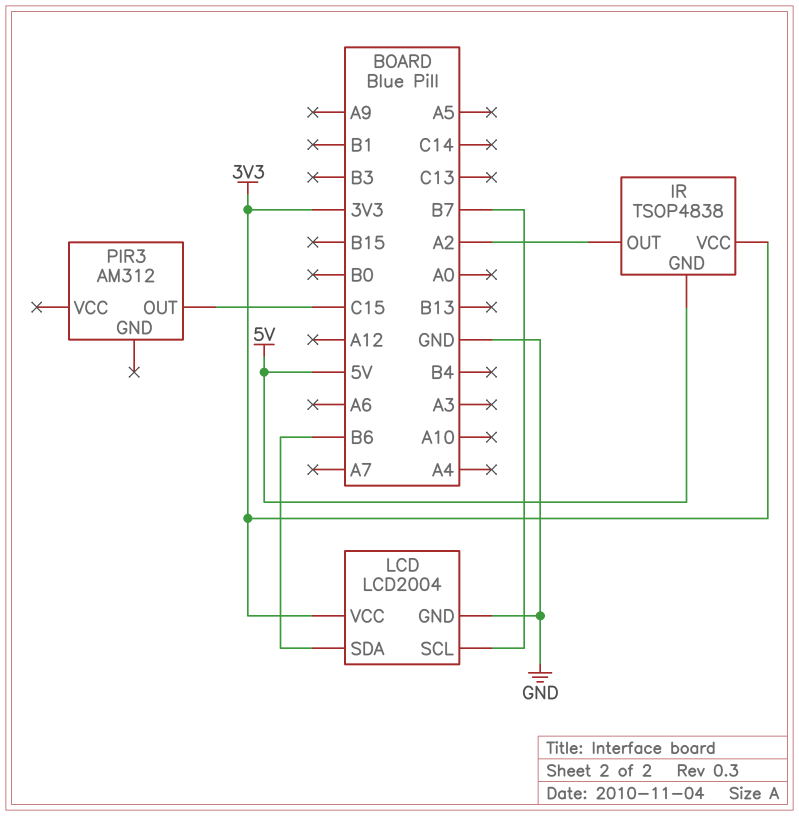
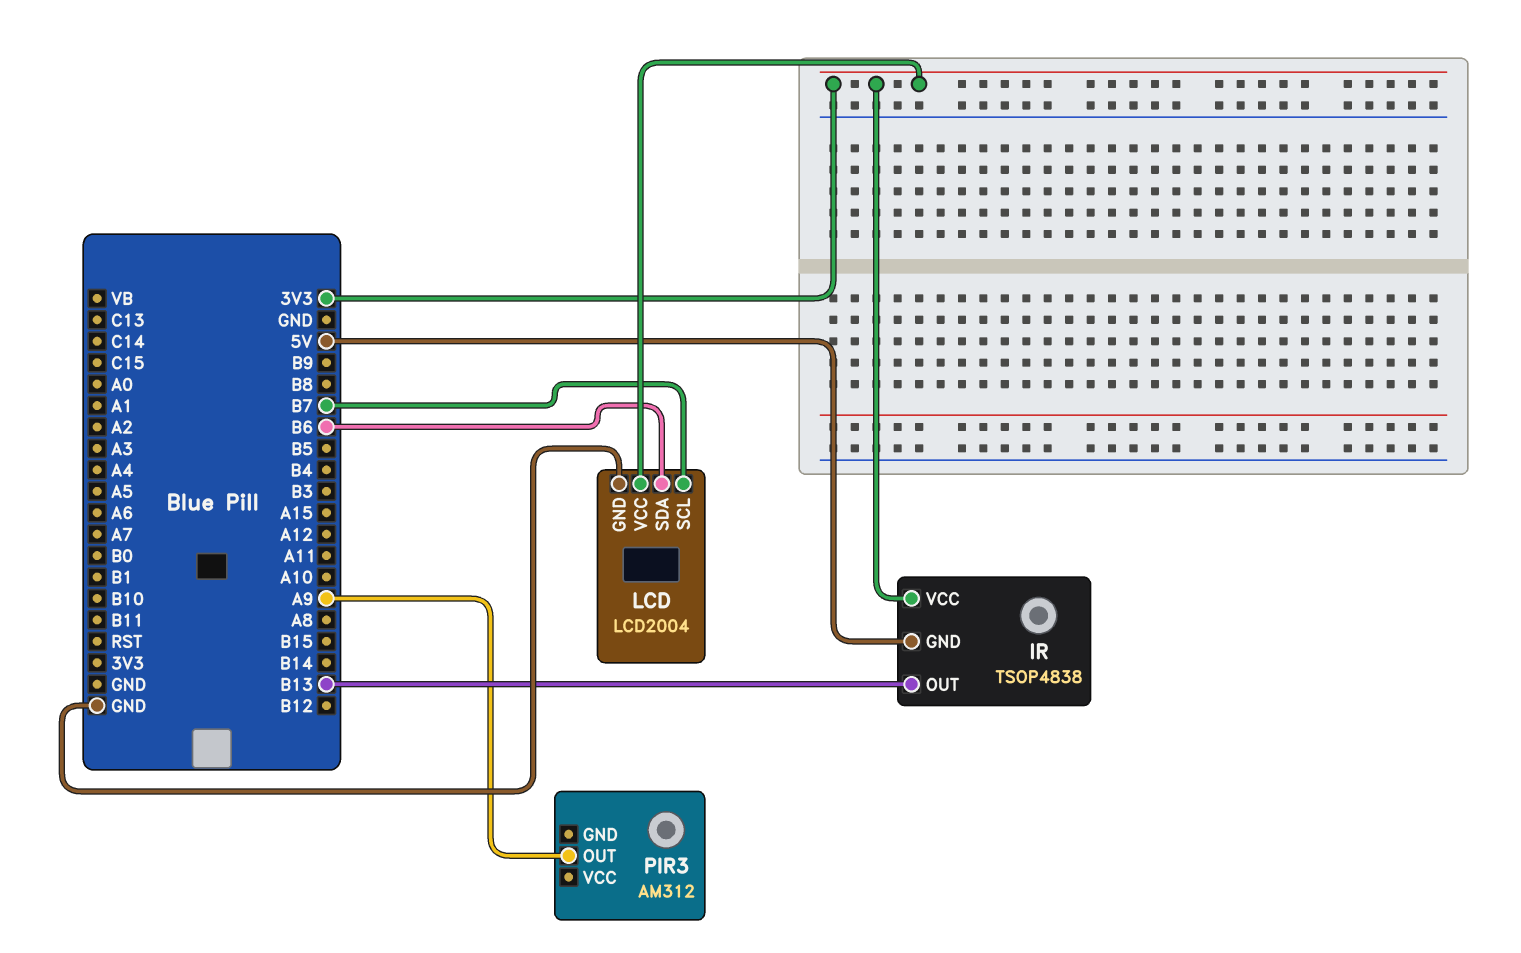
IR pin OUT: A2 -> B13
PIR3 pin OUT: C15 -> A9

